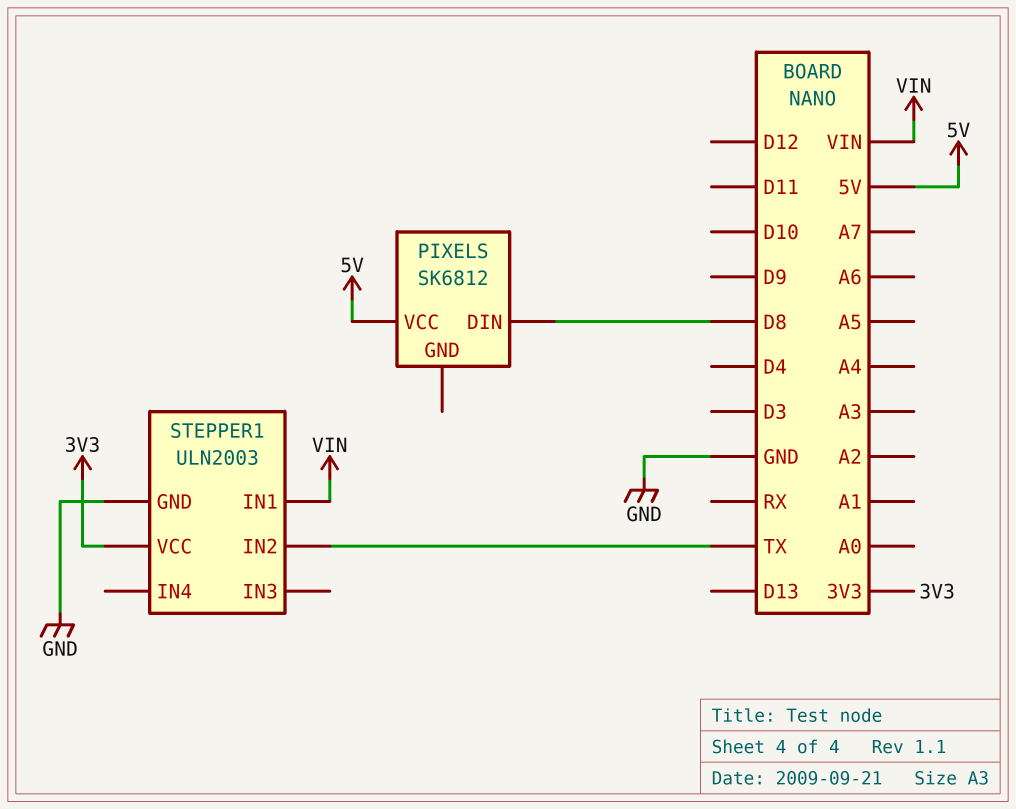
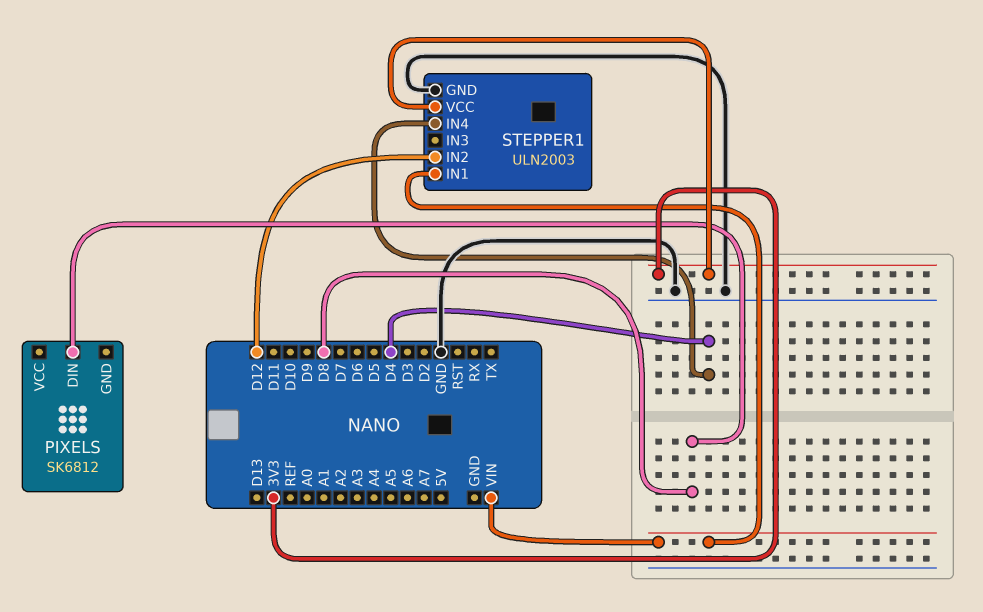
PIXELS pin VCC: 5V -> none
STEPPER1 pin IN2: TX -> D12
STEPPER1 pin IN4: none -> D4

